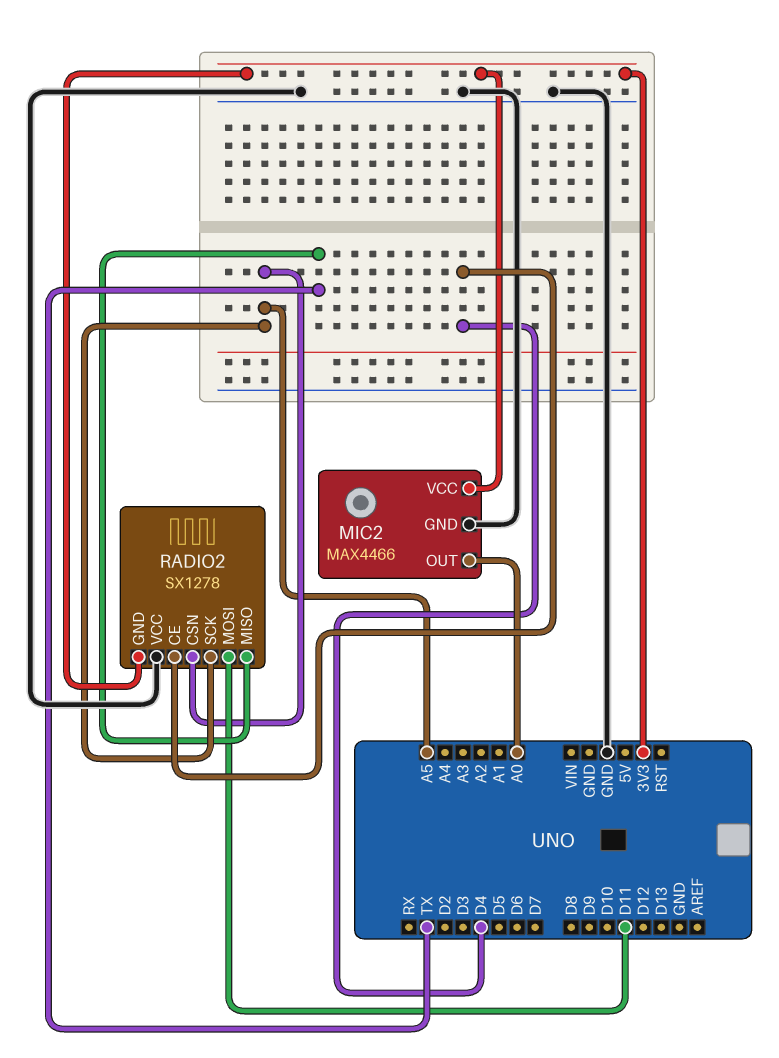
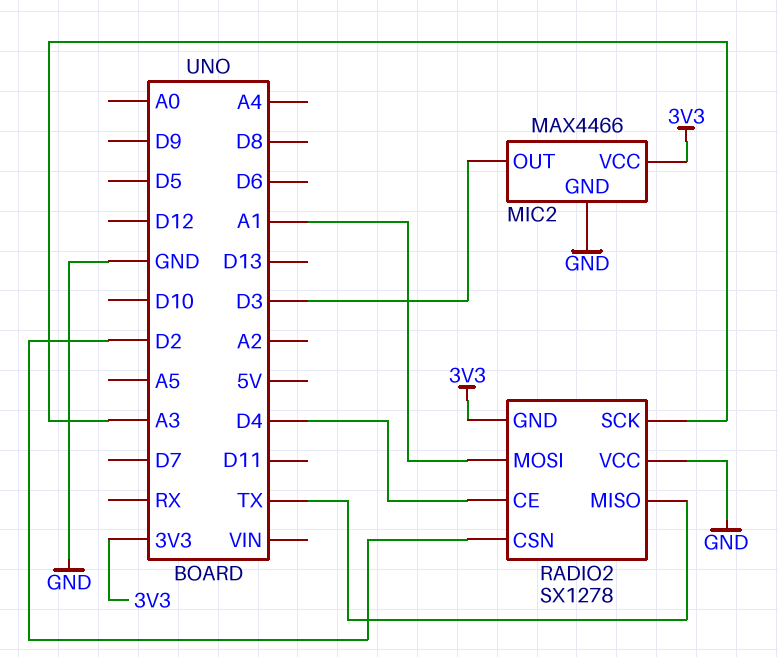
MIC2 pin OUT: A0 -> D3
RADIO2 pin CSN: A5 -> D2
RADIO2 pin MOSI: D11 -> A1
RADIO2 pin SCK: A5 -> A3

